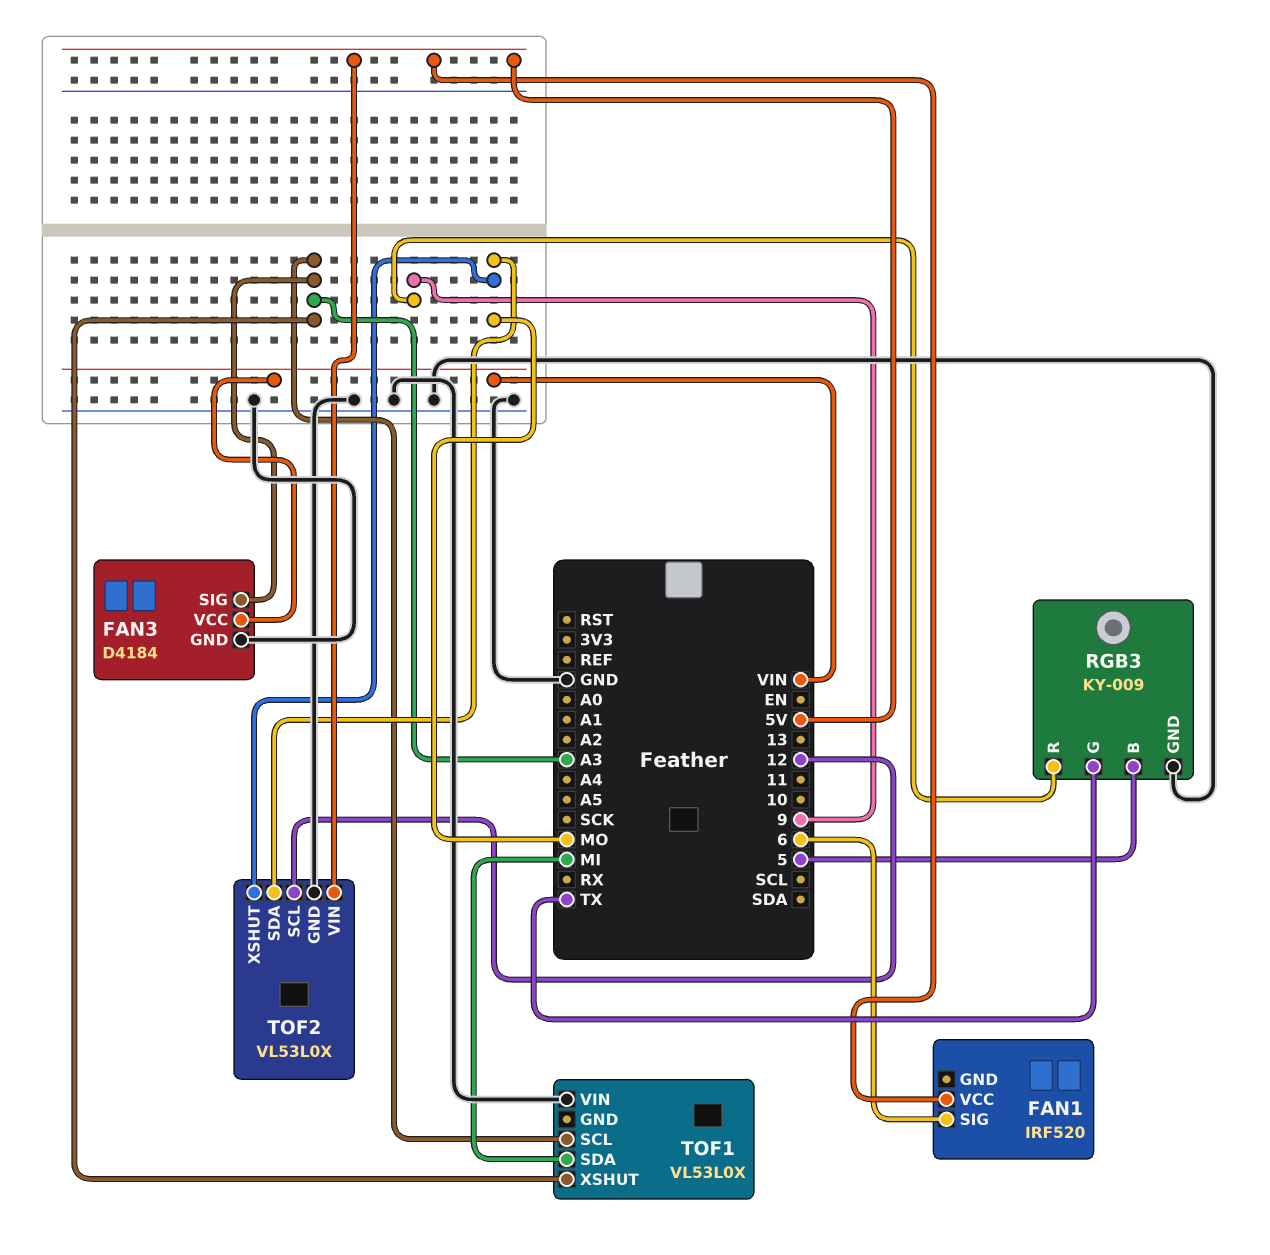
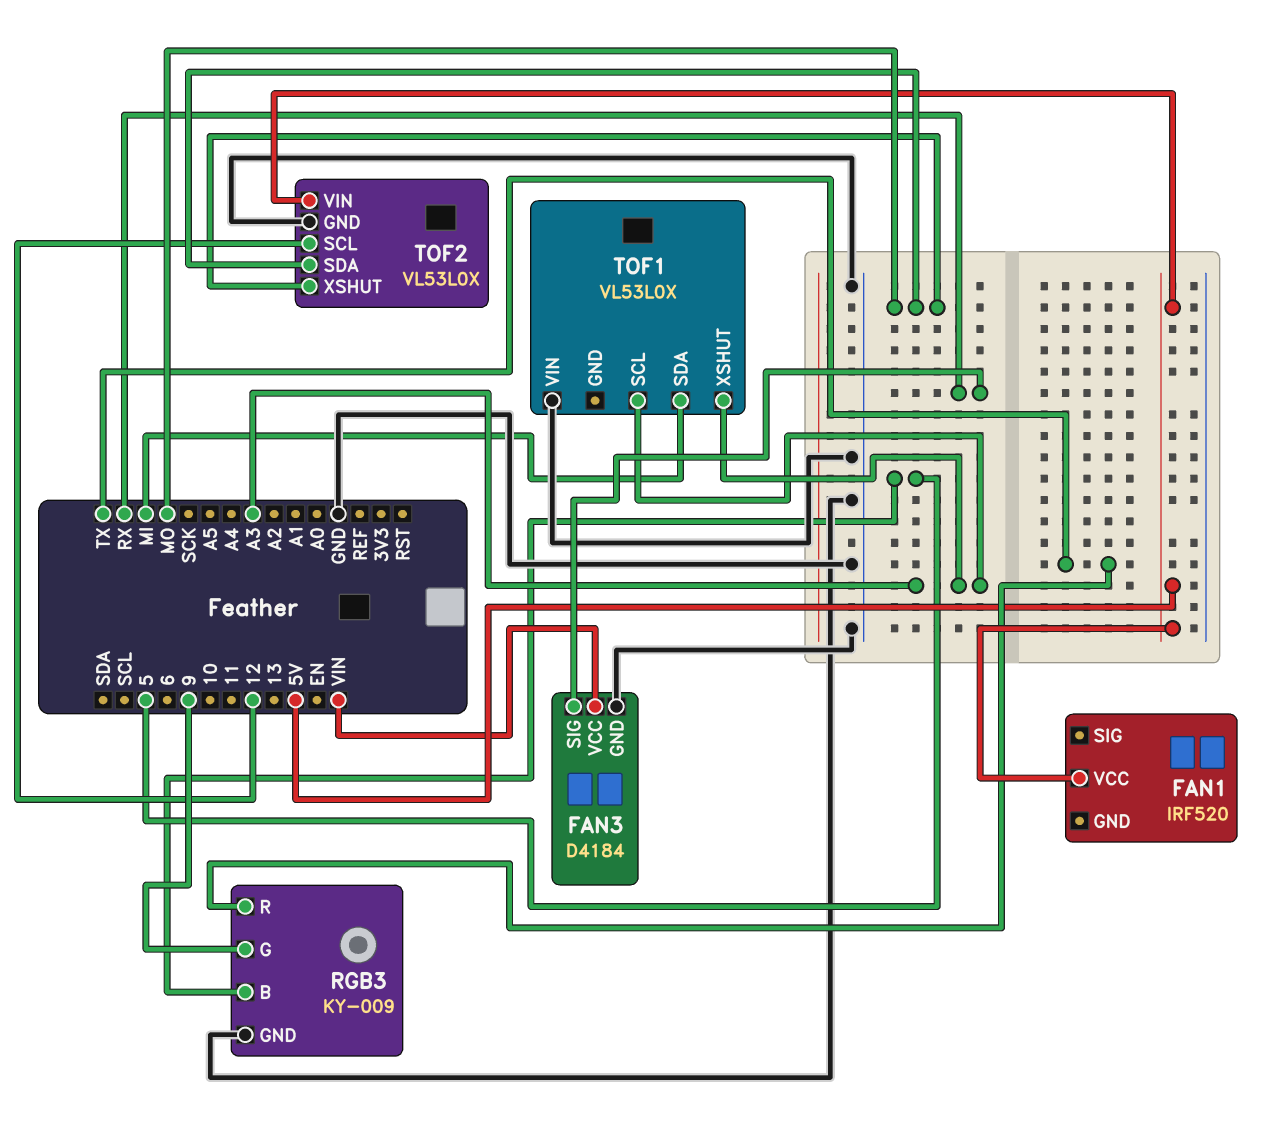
FAN1 pin SIG: 6 -> none
FAN3 pin SIG: A3 -> RX
RGB3 pin G: TX -> 9
RGB3 pin R: 9 -> TX

